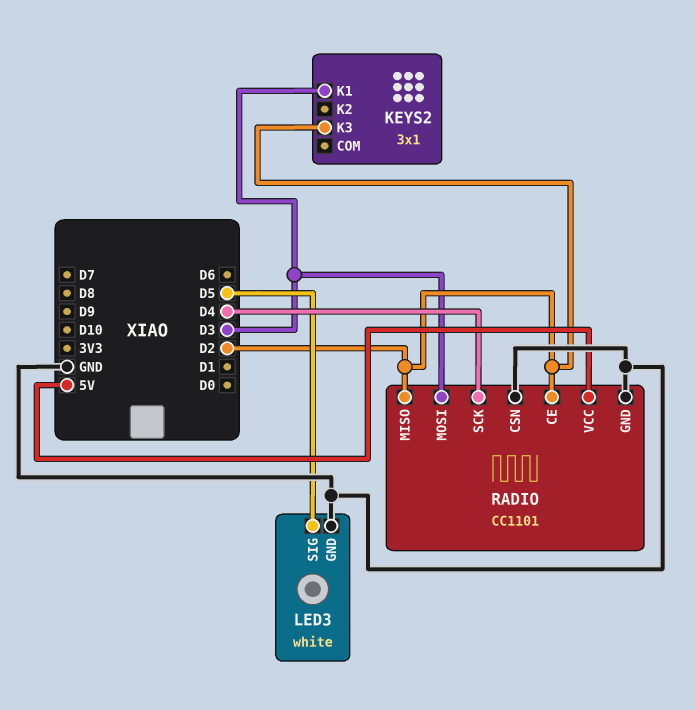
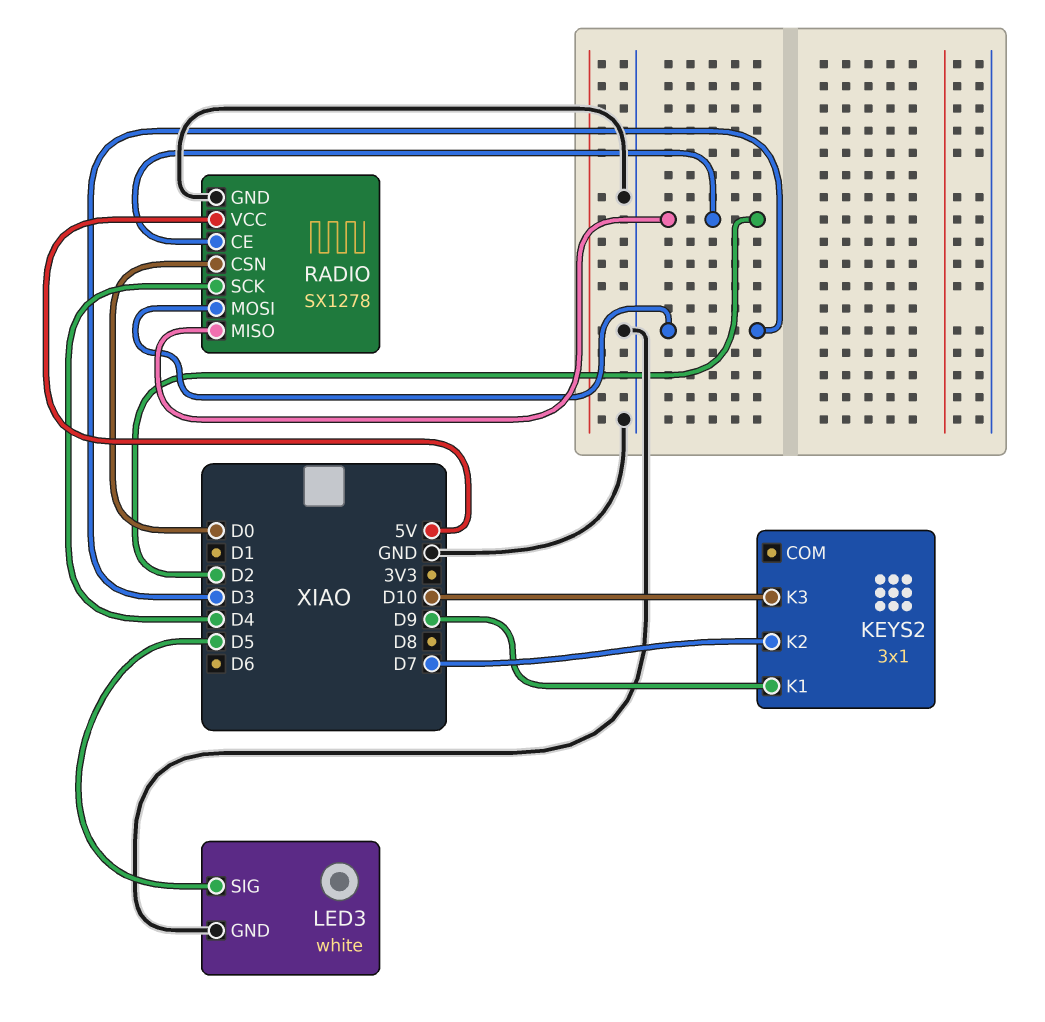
KEYS2 pin K1: D3 -> D9
KEYS2 pin K2: none -> D7
KEYS2 pin K3: D2 -> D10
RADIO: CC1101 -> SX1278
RADIO pin CSN: GND -> D0

